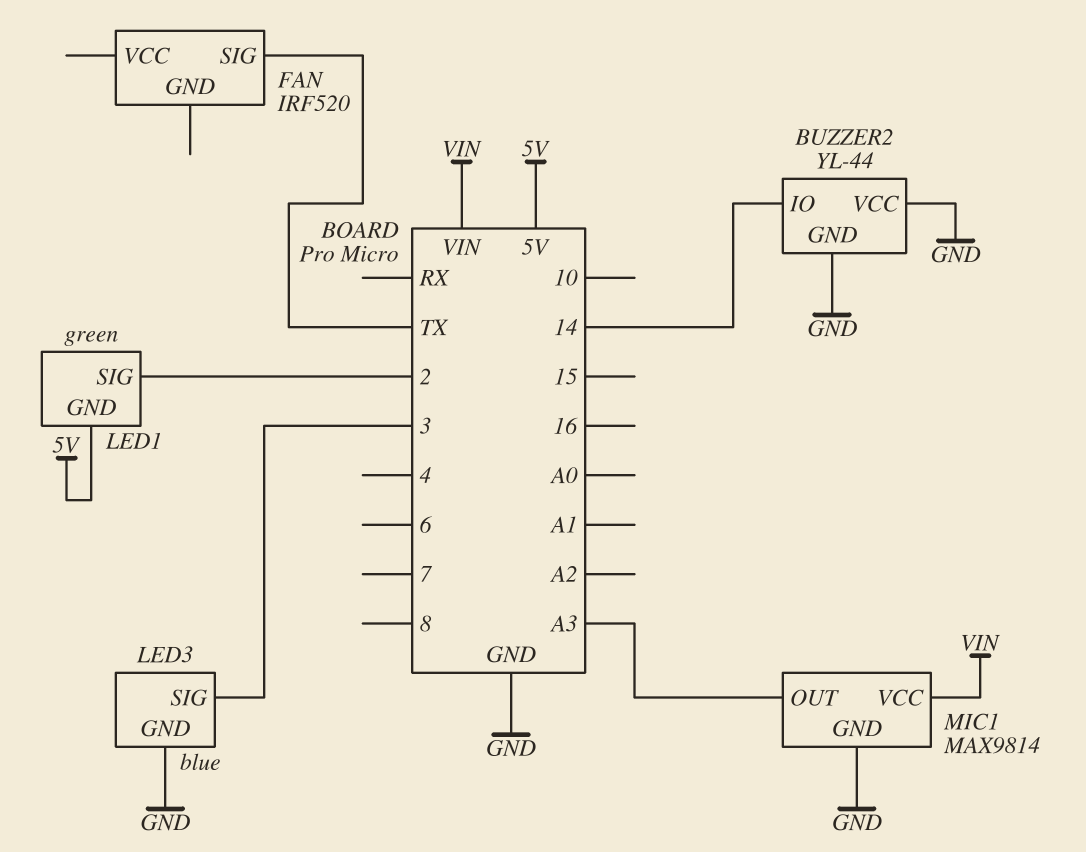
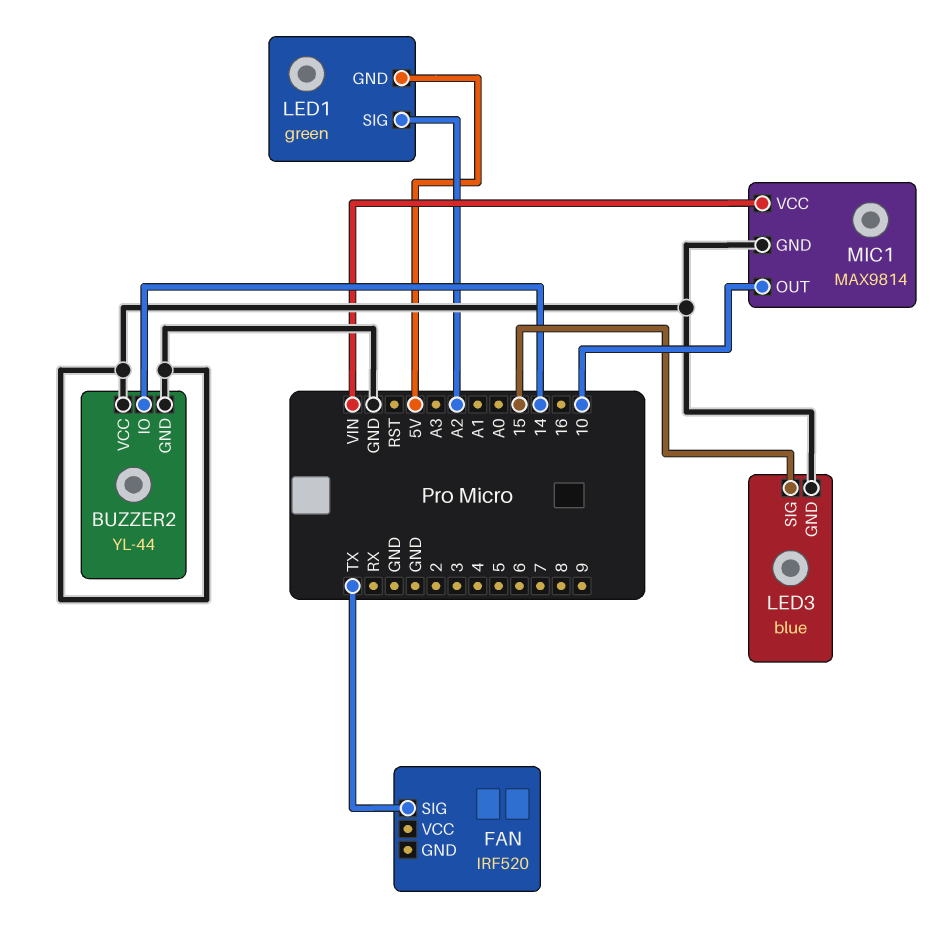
LED1 pin SIG: 2 -> A2
LED3 pin SIG: 3 -> 15
MIC1 pin OUT: A3 -> 10

